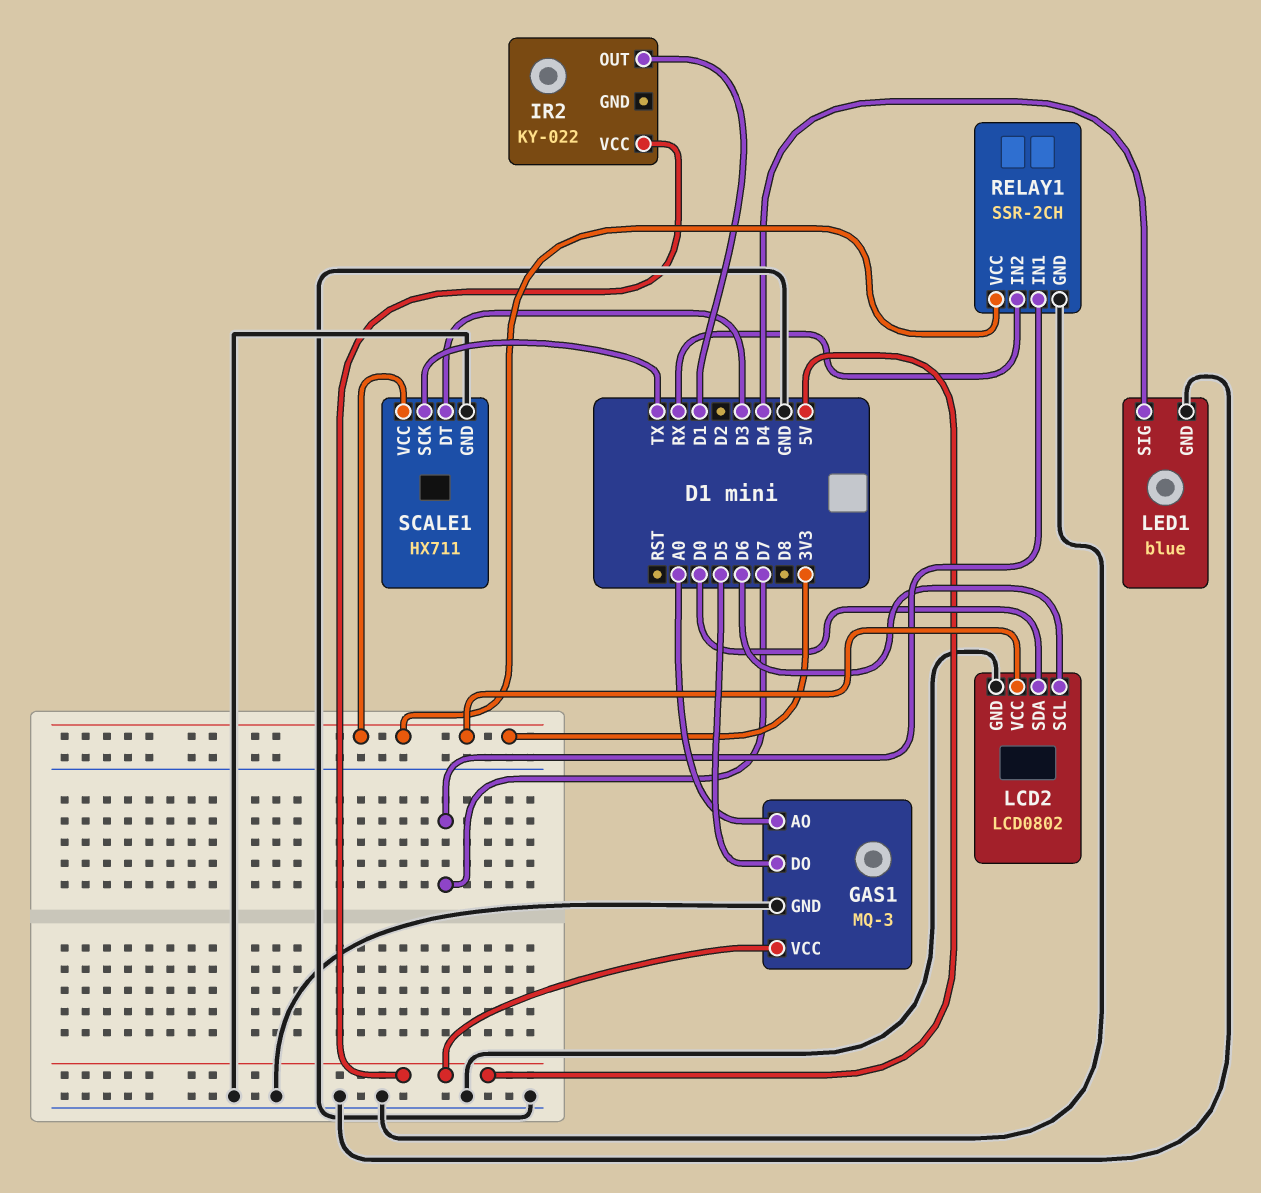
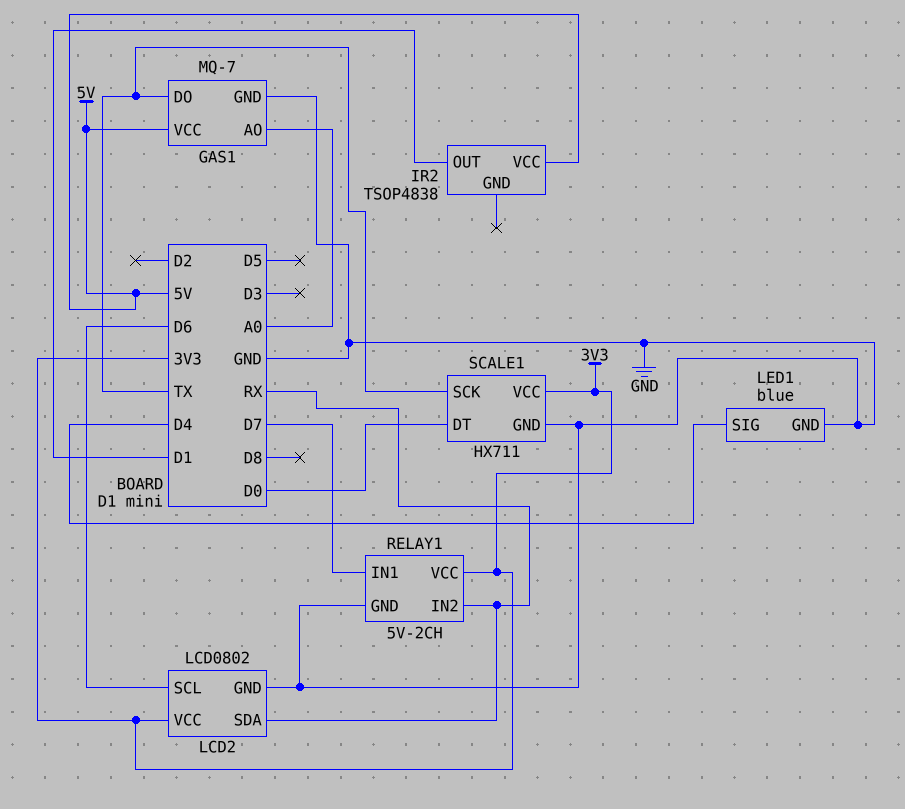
GAS1: MQ-3 -> MQ-7
GAS1 pin DO: D5 -> TX
IR2: KY-022 -> TSOP4838
LCD2 pin SDA: D0 -> RX
RELAY1: SSR-2CH -> 5V-2CH
SCALE1 pin DT: D3 -> D0

